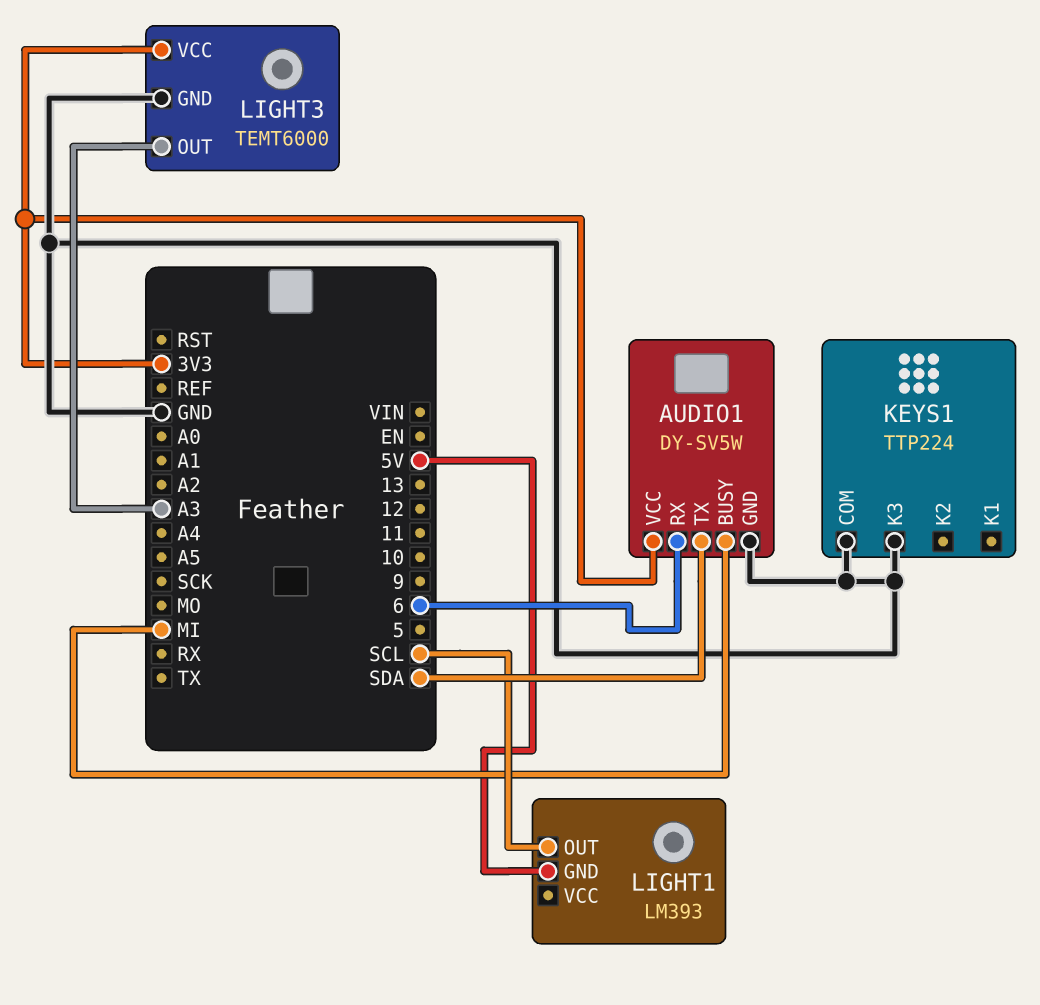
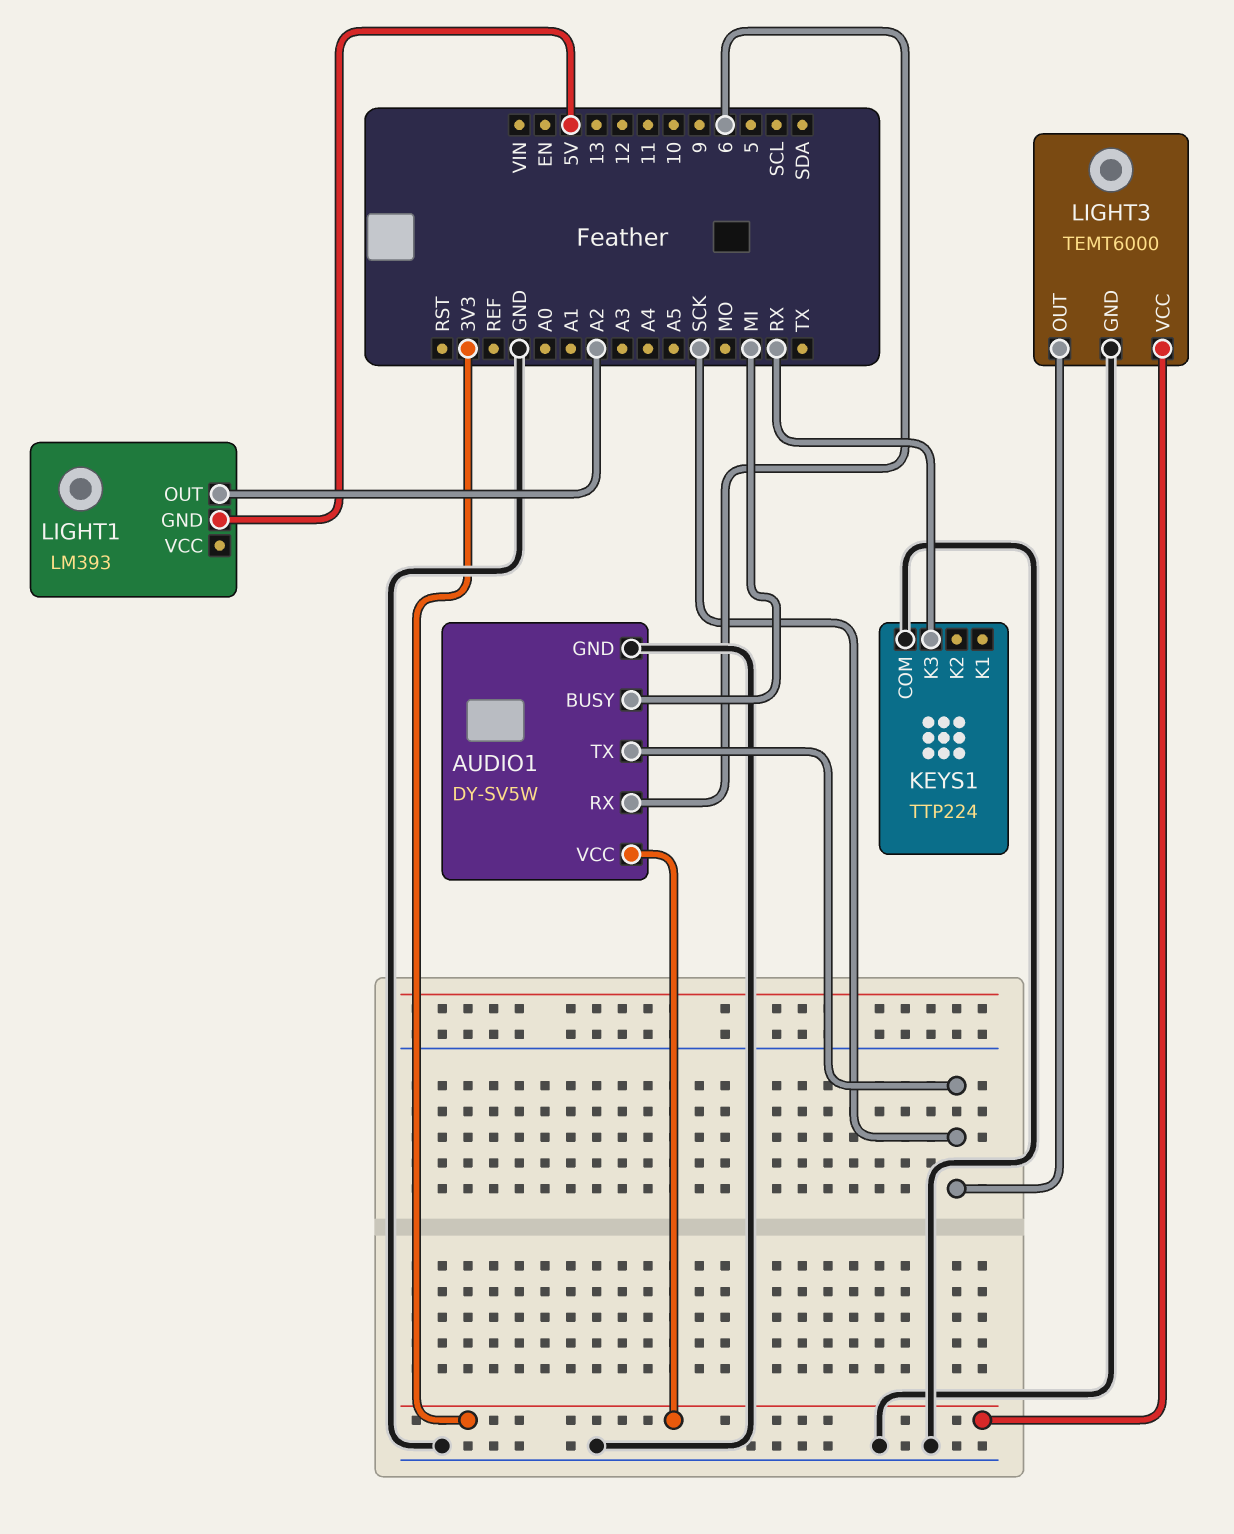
AUDIO1 pin TX: SDA -> SCK
KEYS1 pin K3: GND -> RX
LIGHT1 pin OUT: SCL -> A2
LIGHT3 pin OUT: A3 -> SCK

